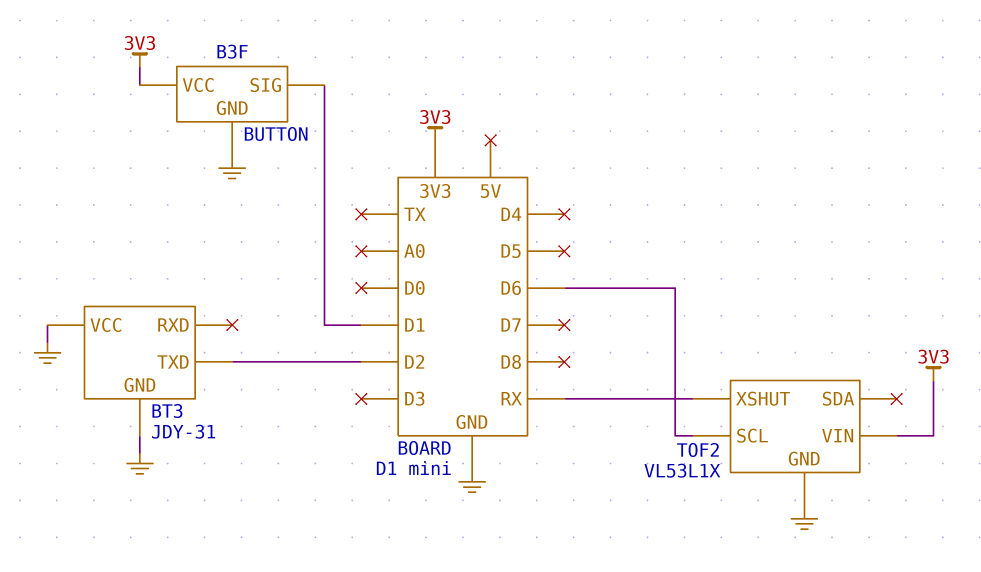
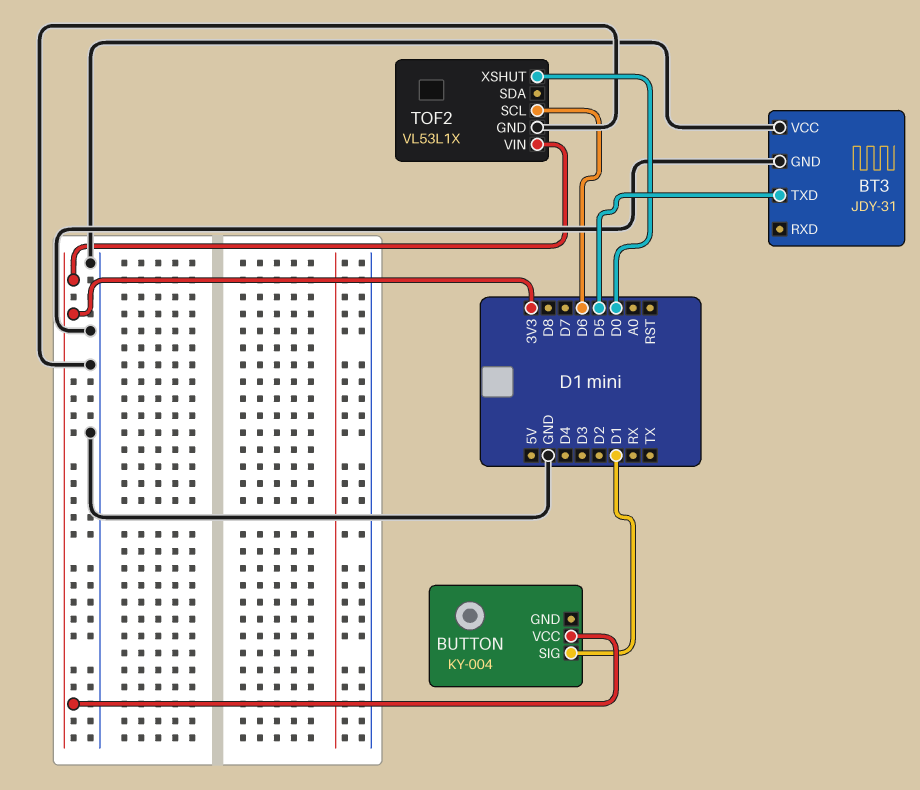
BT3 pin TXD: D2 -> D5
BUTTON: B3F -> KY-004
BUTTON pin GND: GND -> none
TOF2 pin XSHUT: RX -> D0

